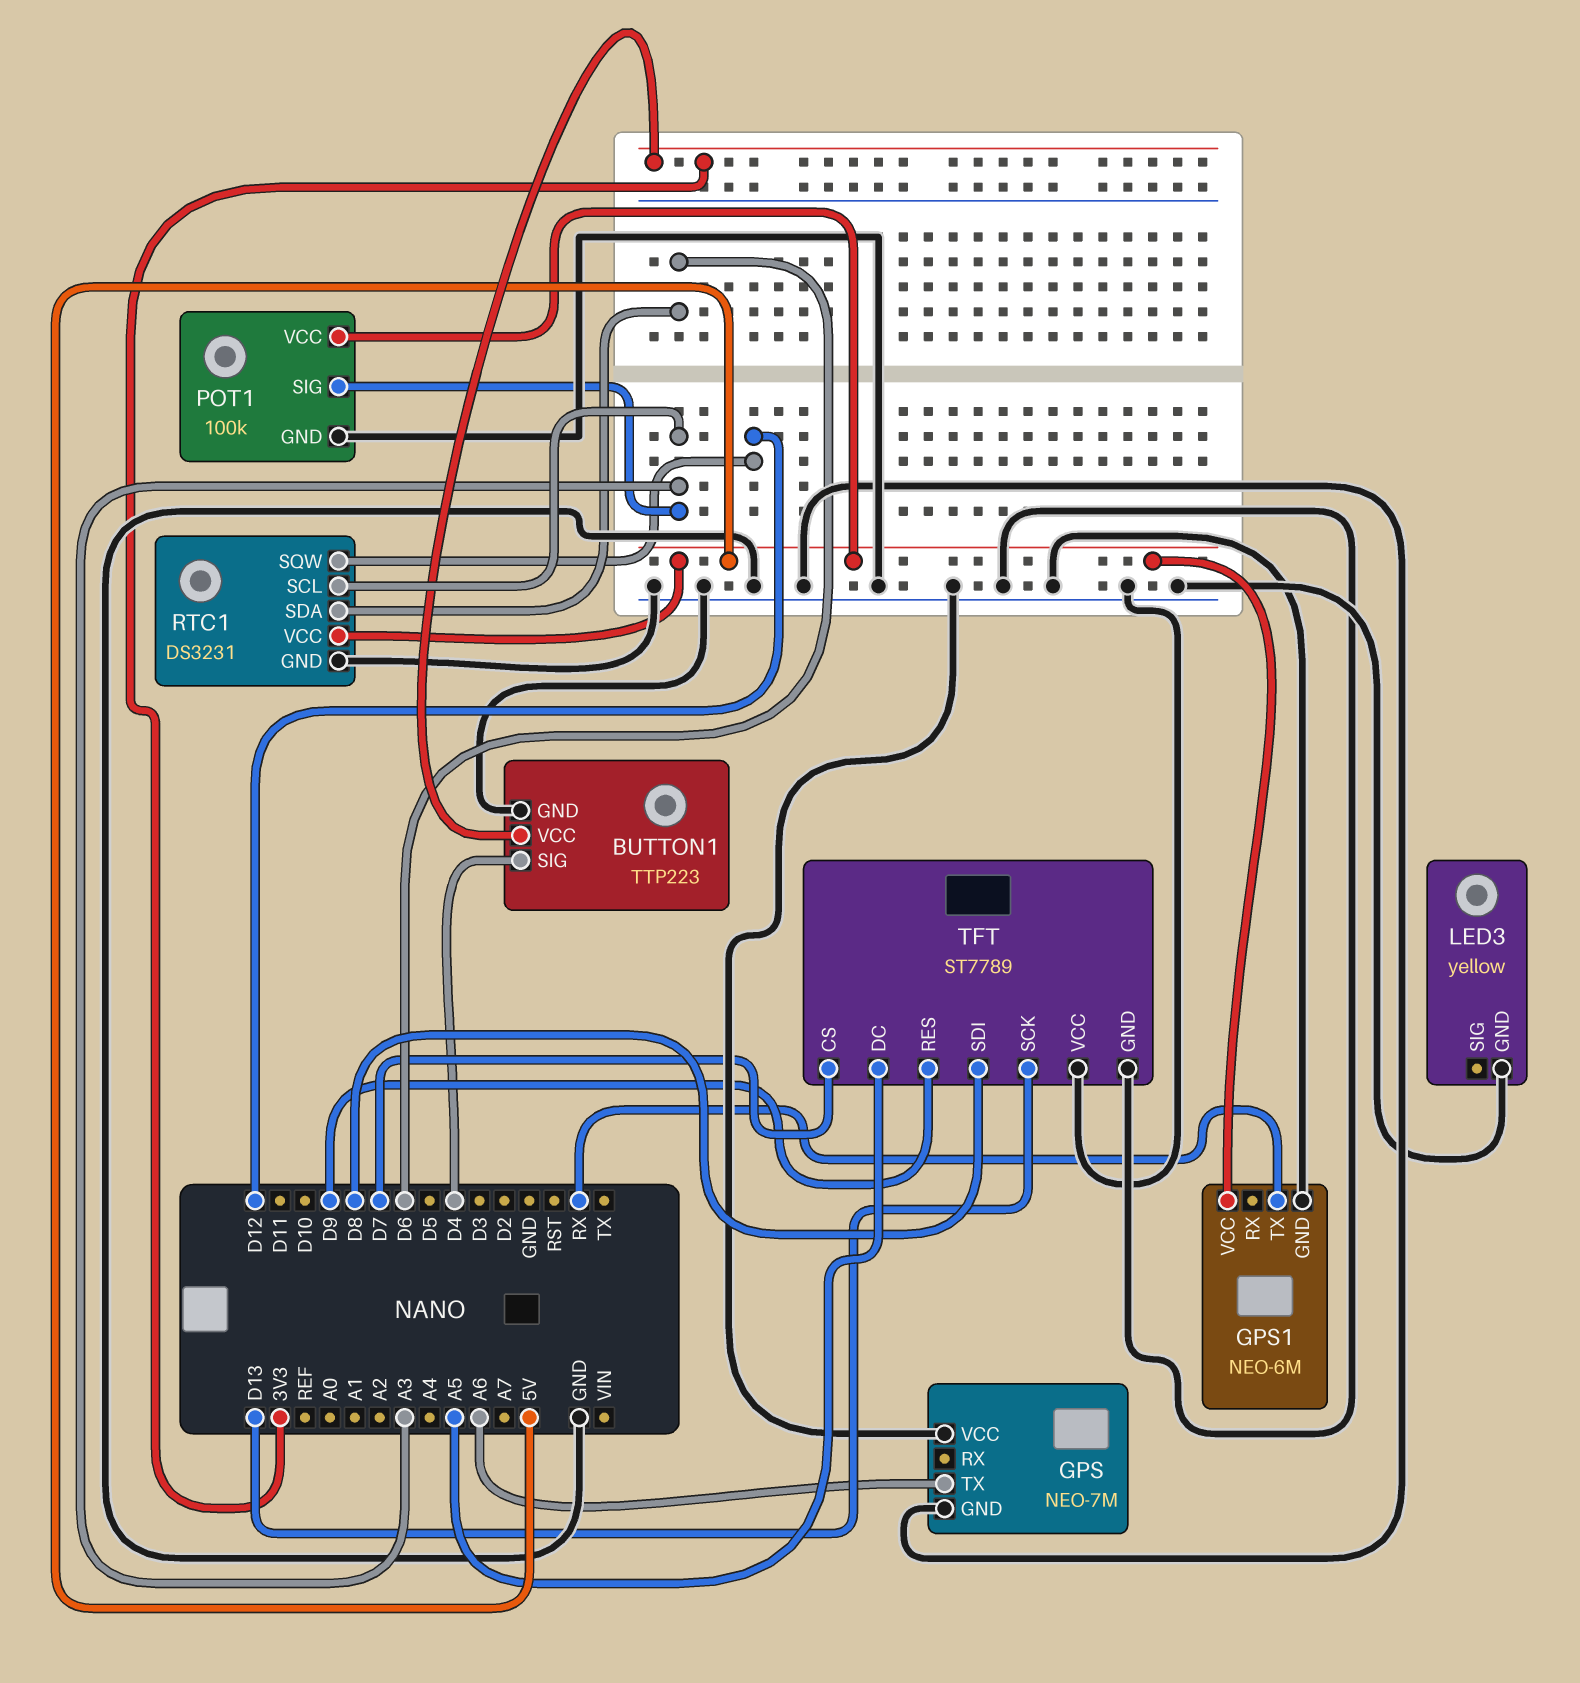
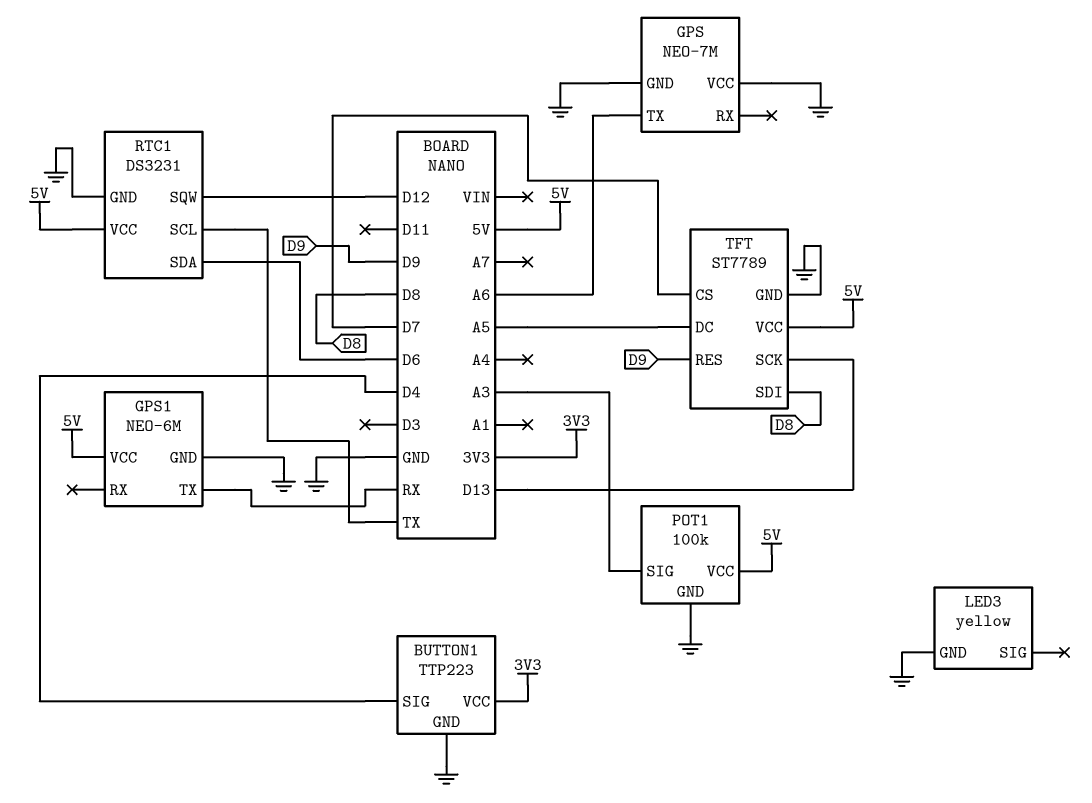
RTC1 pin SCL: A3 -> TX
TFT pin VCC: GND -> 5V

